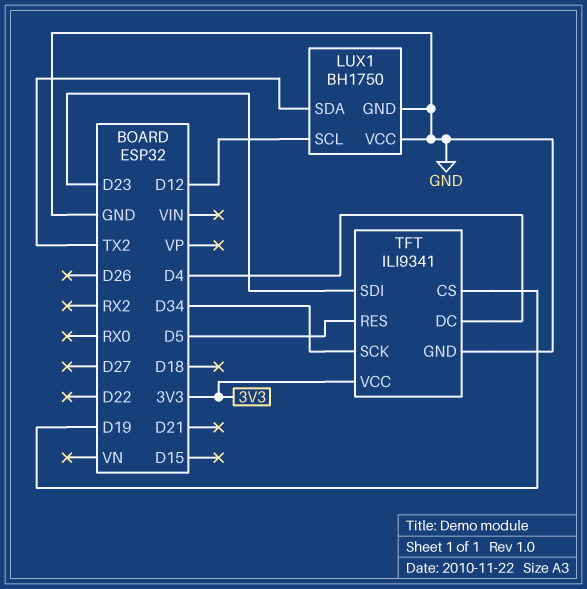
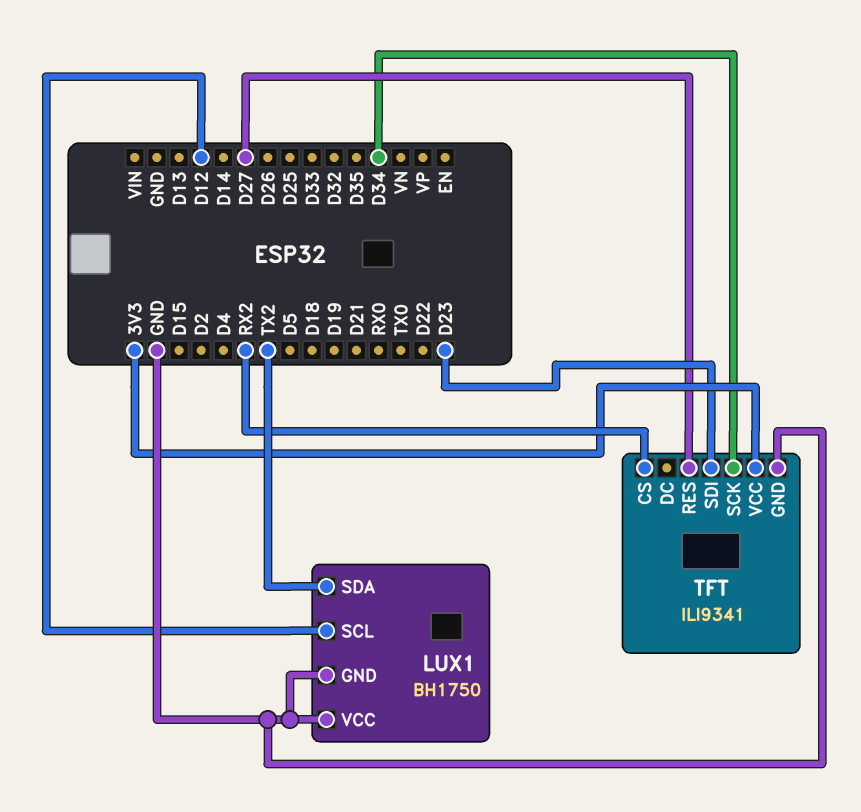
TFT pin CS: D19 -> RX2
TFT pin DC: D4 -> none
TFT pin RES: D5 -> D27

